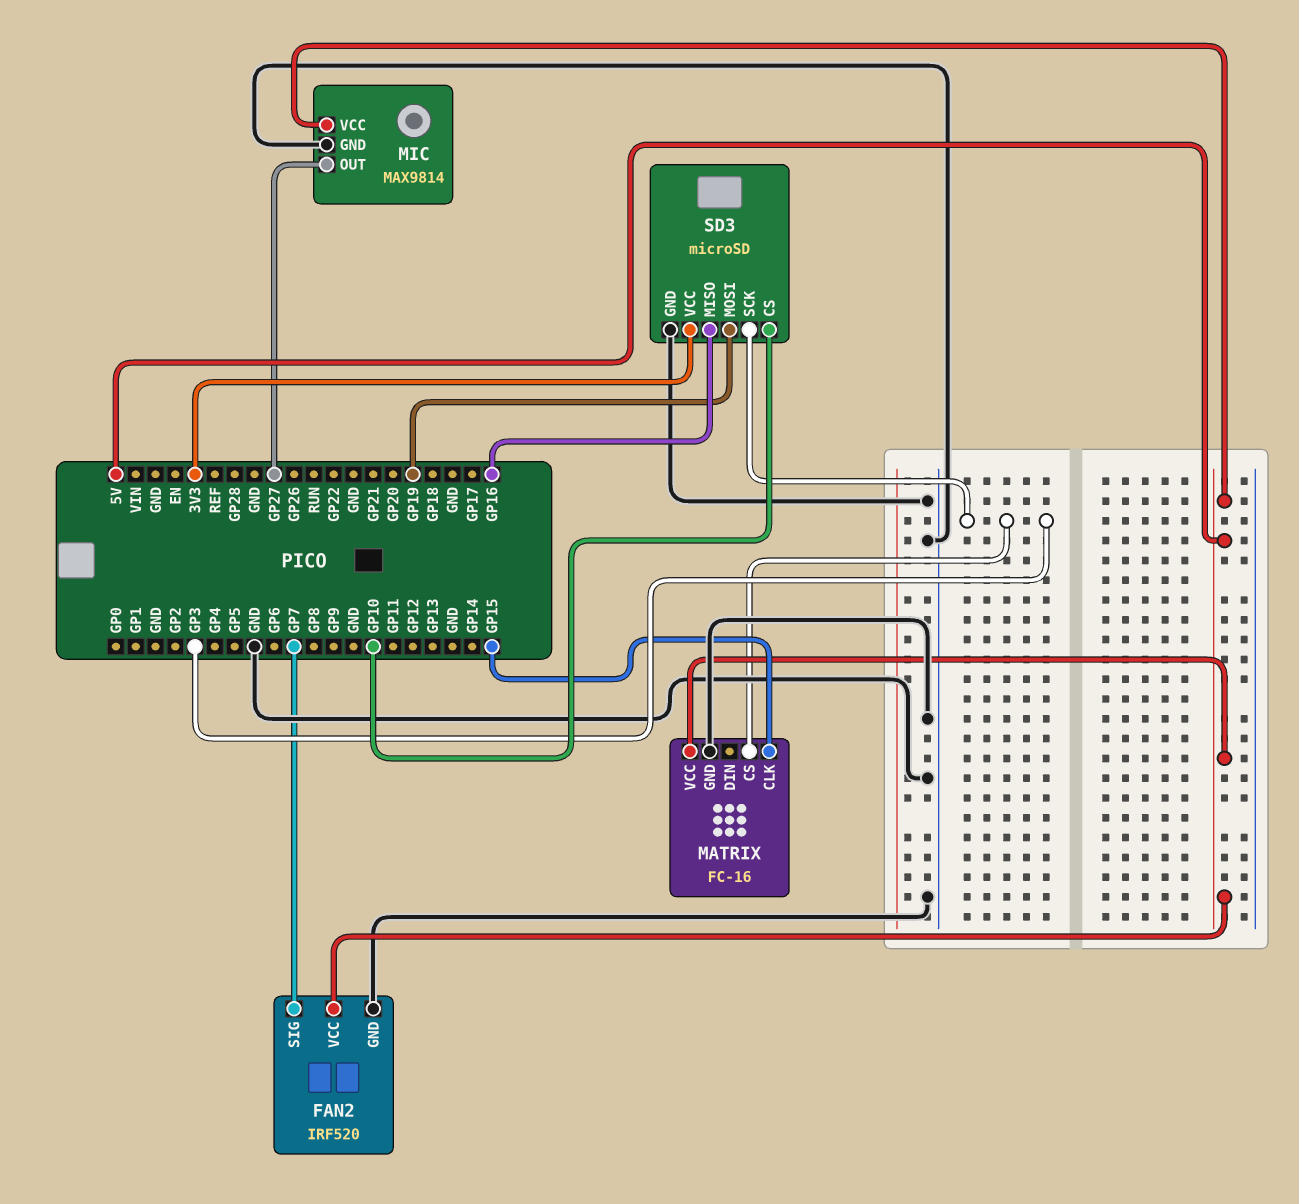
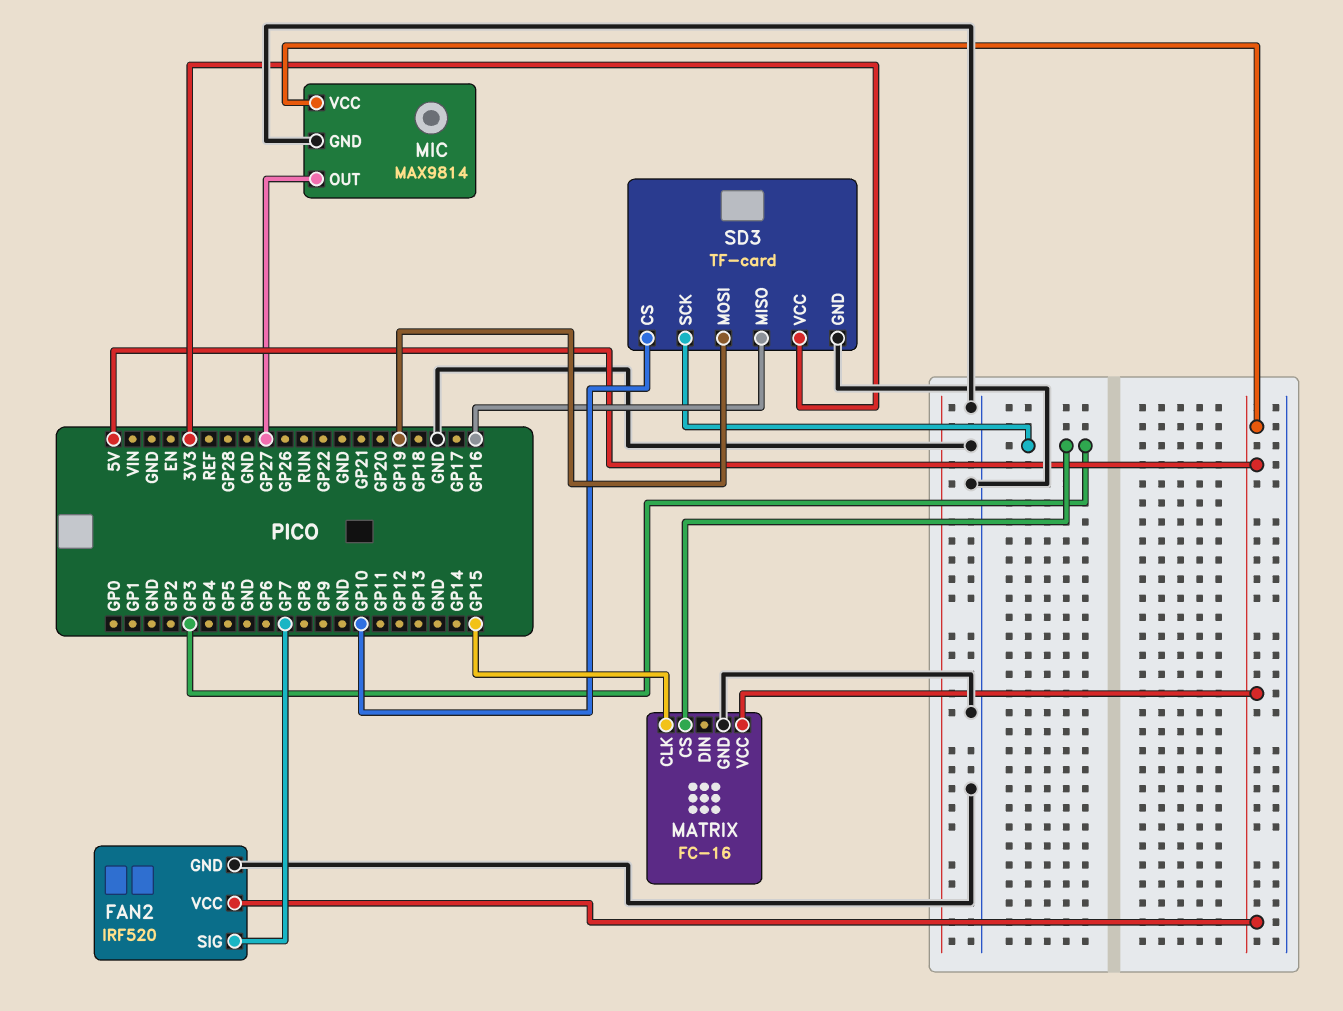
SD3: microSD -> TF-card

